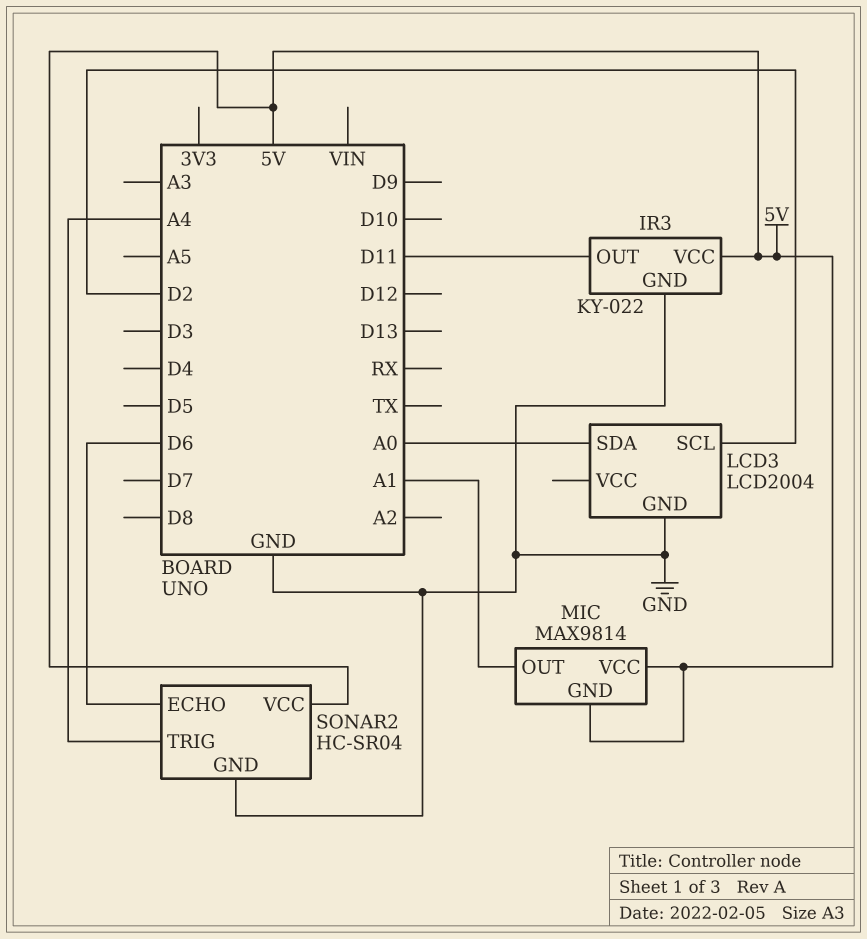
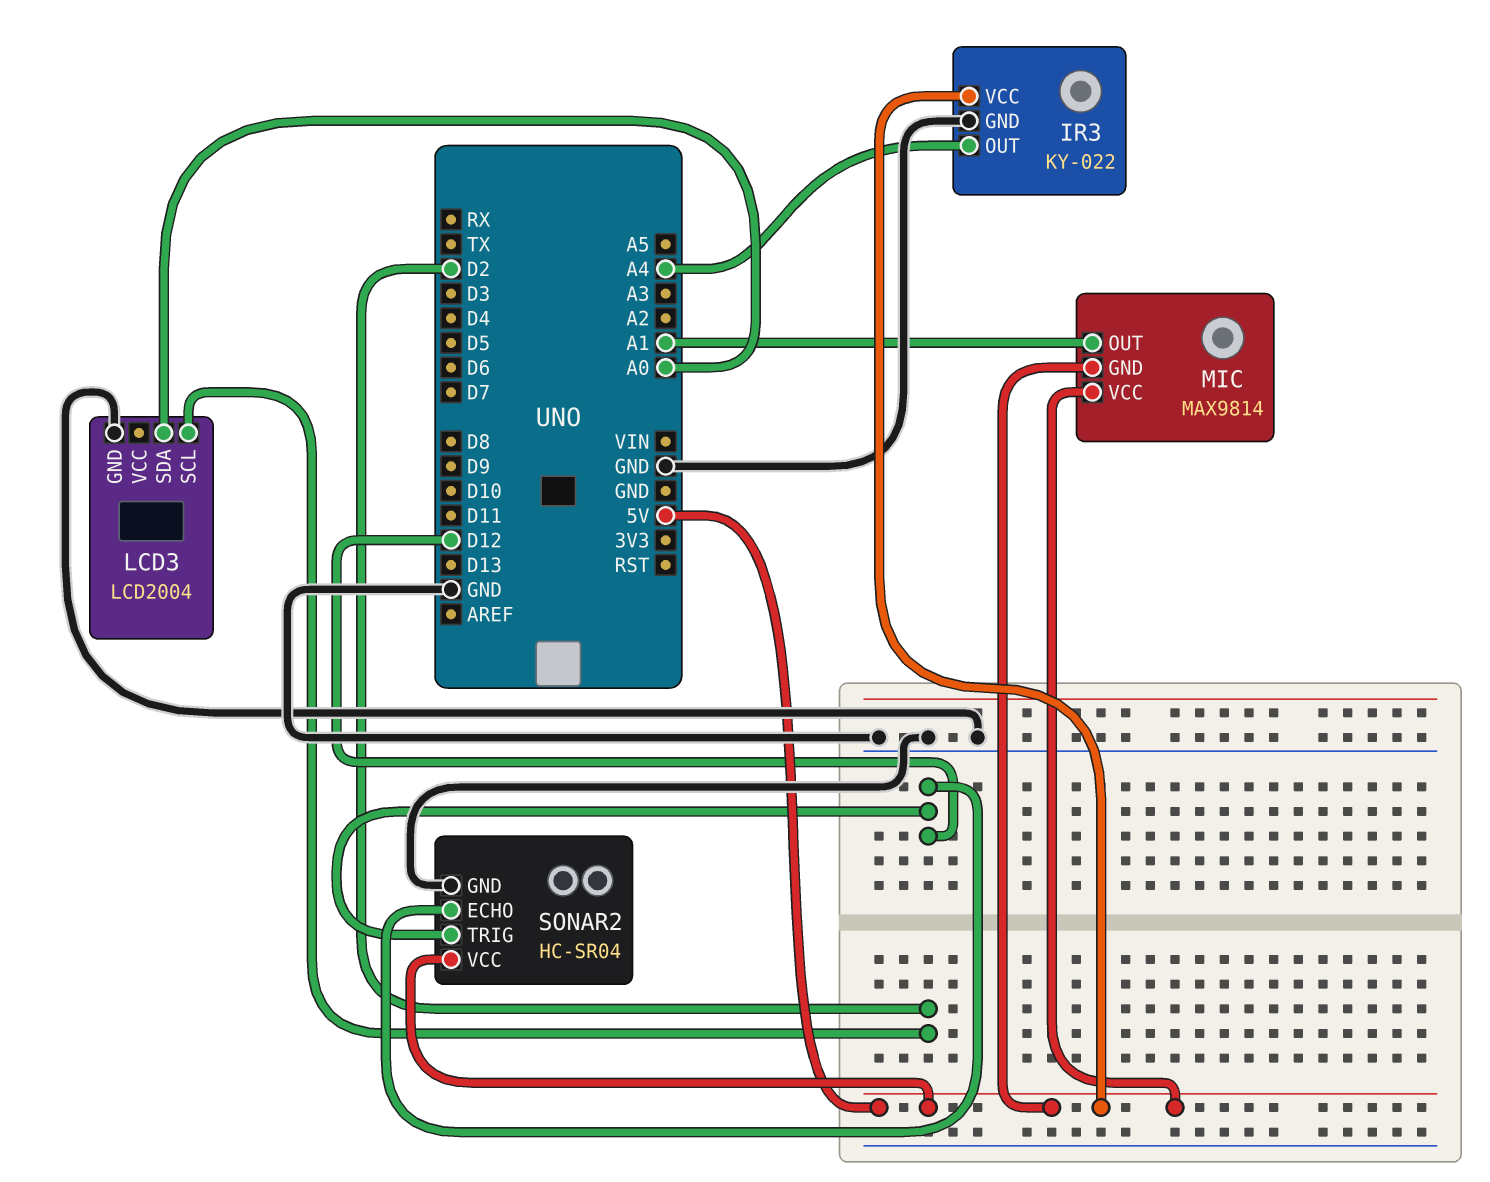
IR3 pin OUT: D11 -> A4
SONAR2 pin ECHO: D6 -> D12
SONAR2 pin TRIG: A4 -> D12

